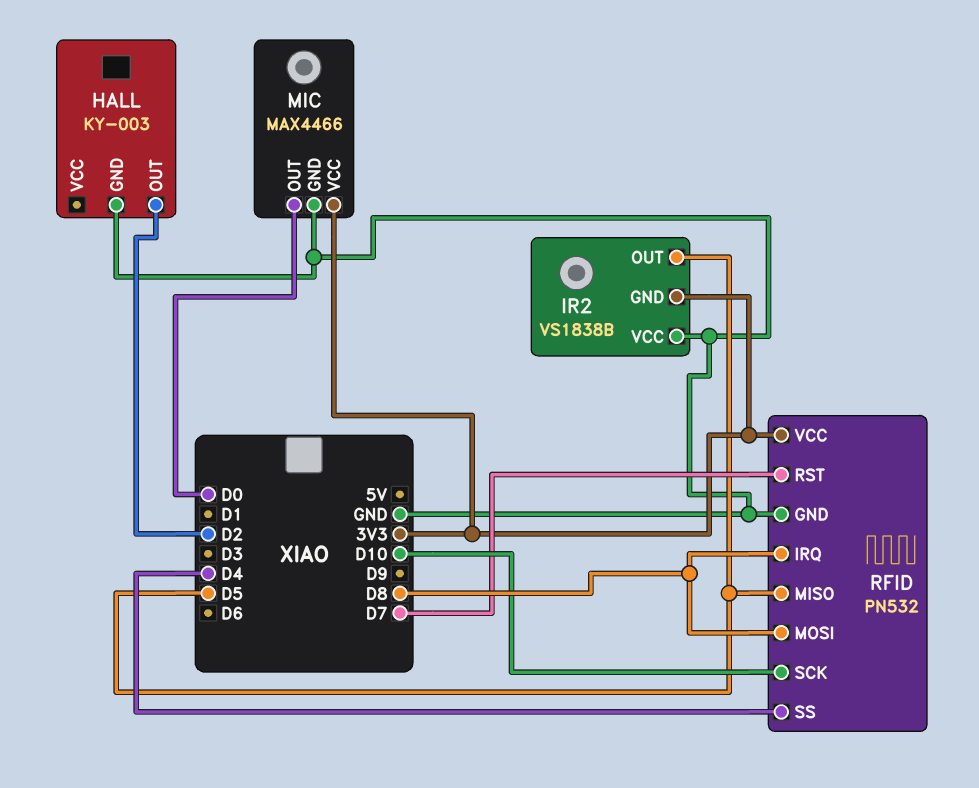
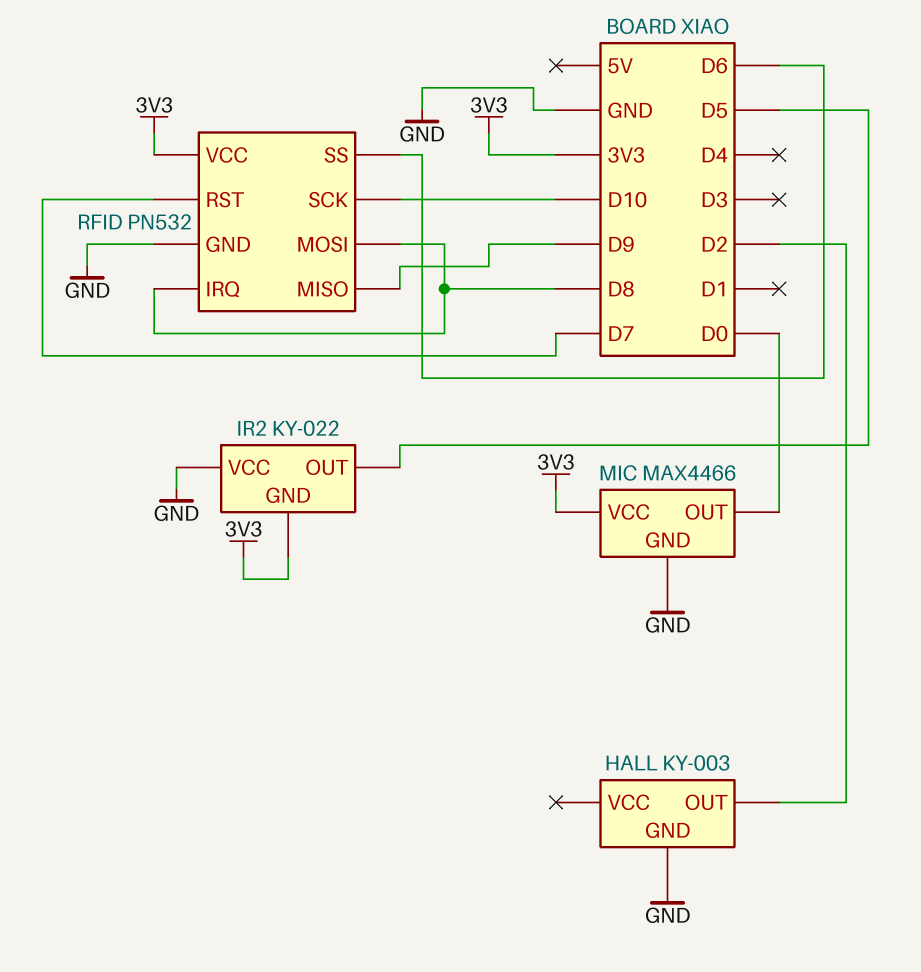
IR2: VS1838B -> KY-022
RFID pin MISO: D5 -> D9
RFID pin SS: D4 -> D6

